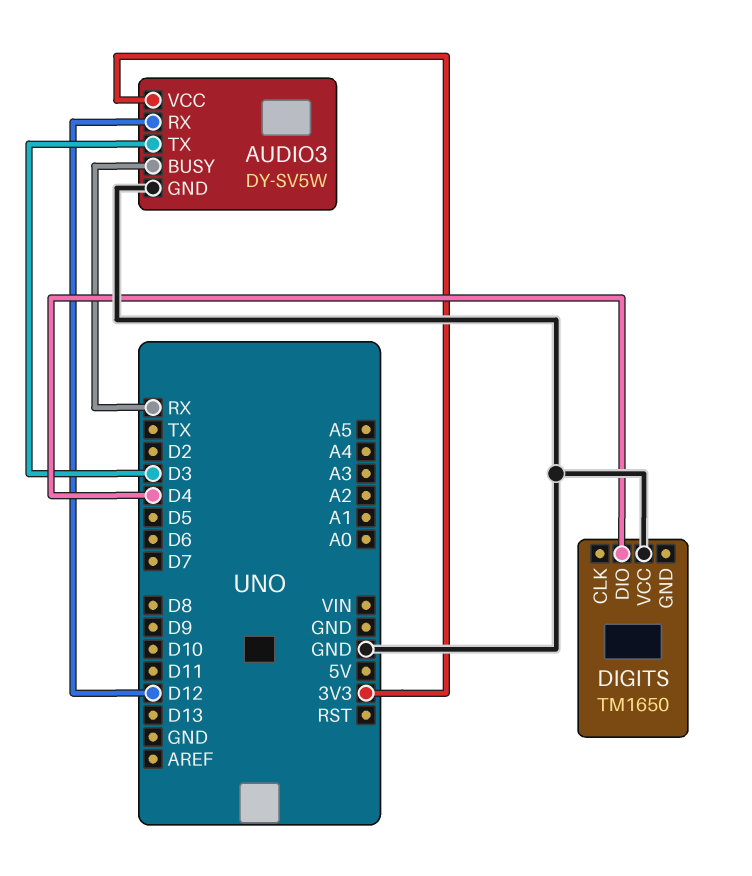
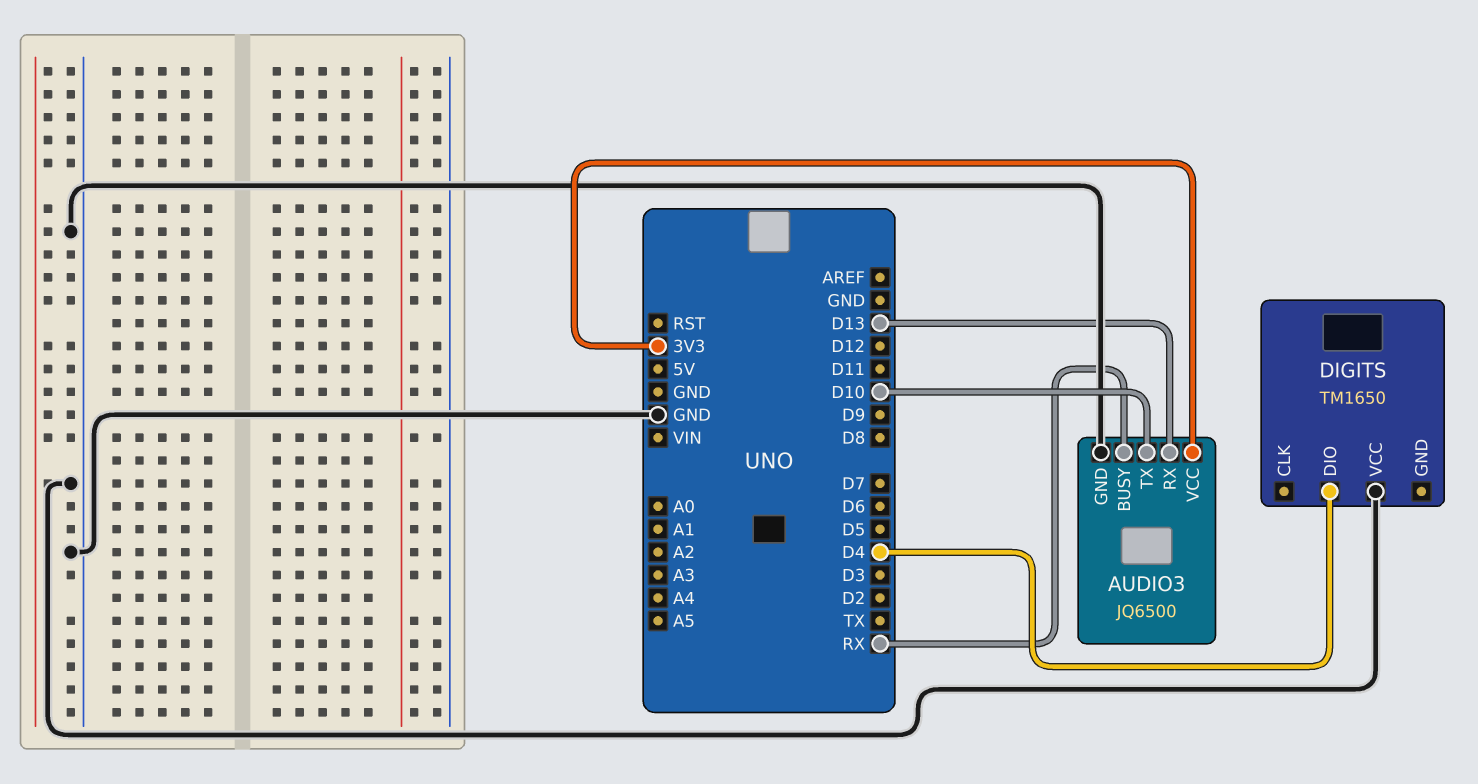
AUDIO3: DY-SV5W -> JQ6500
AUDIO3 pin RX: D12 -> D13
AUDIO3 pin TX: D3 -> D10

